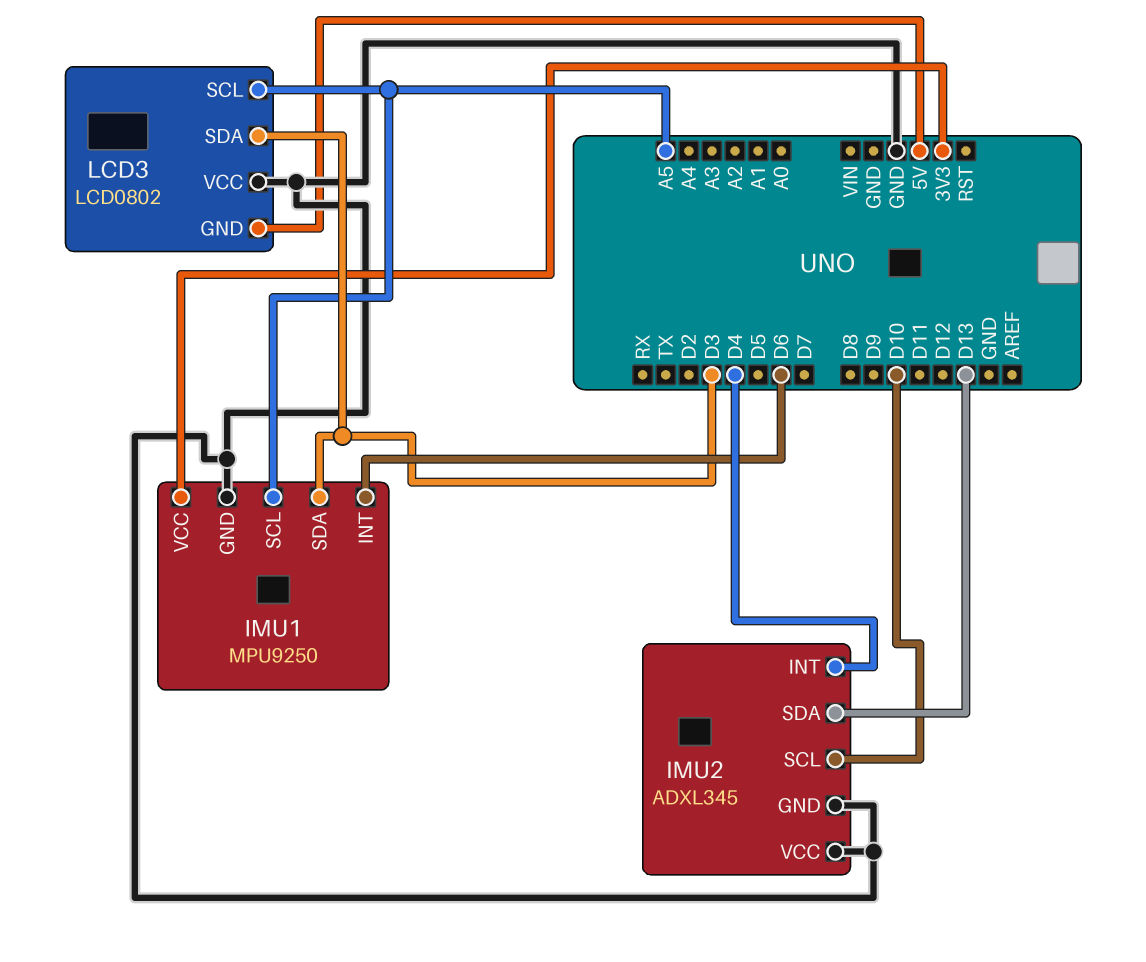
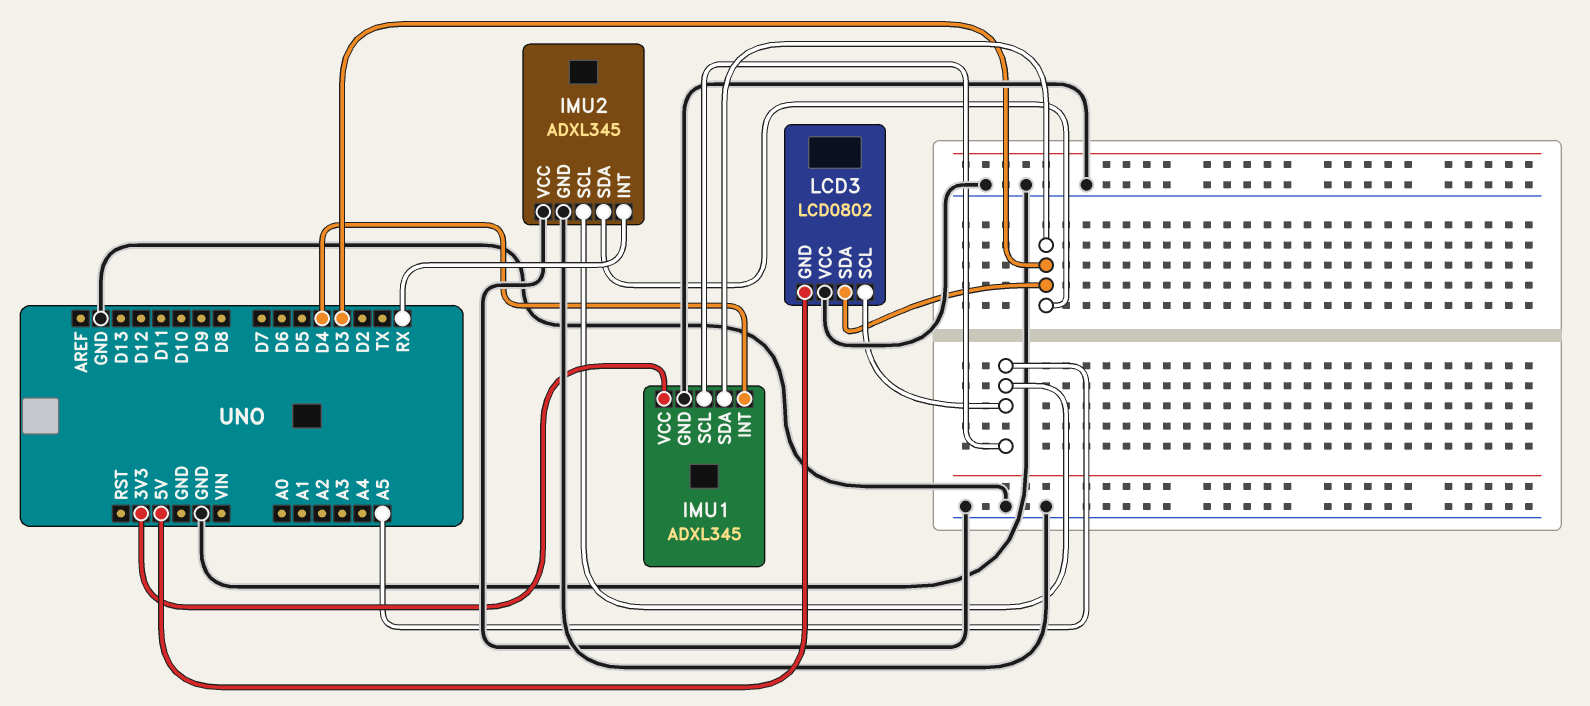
IMU1: MPU9250 -> ADXL345
IMU1 pin INT: D6 -> D4
IMU2 pin INT: D4 -> RX
IMU2 pin SCL: D10 -> A5
IMU2 pin SDA: D13 -> D3

